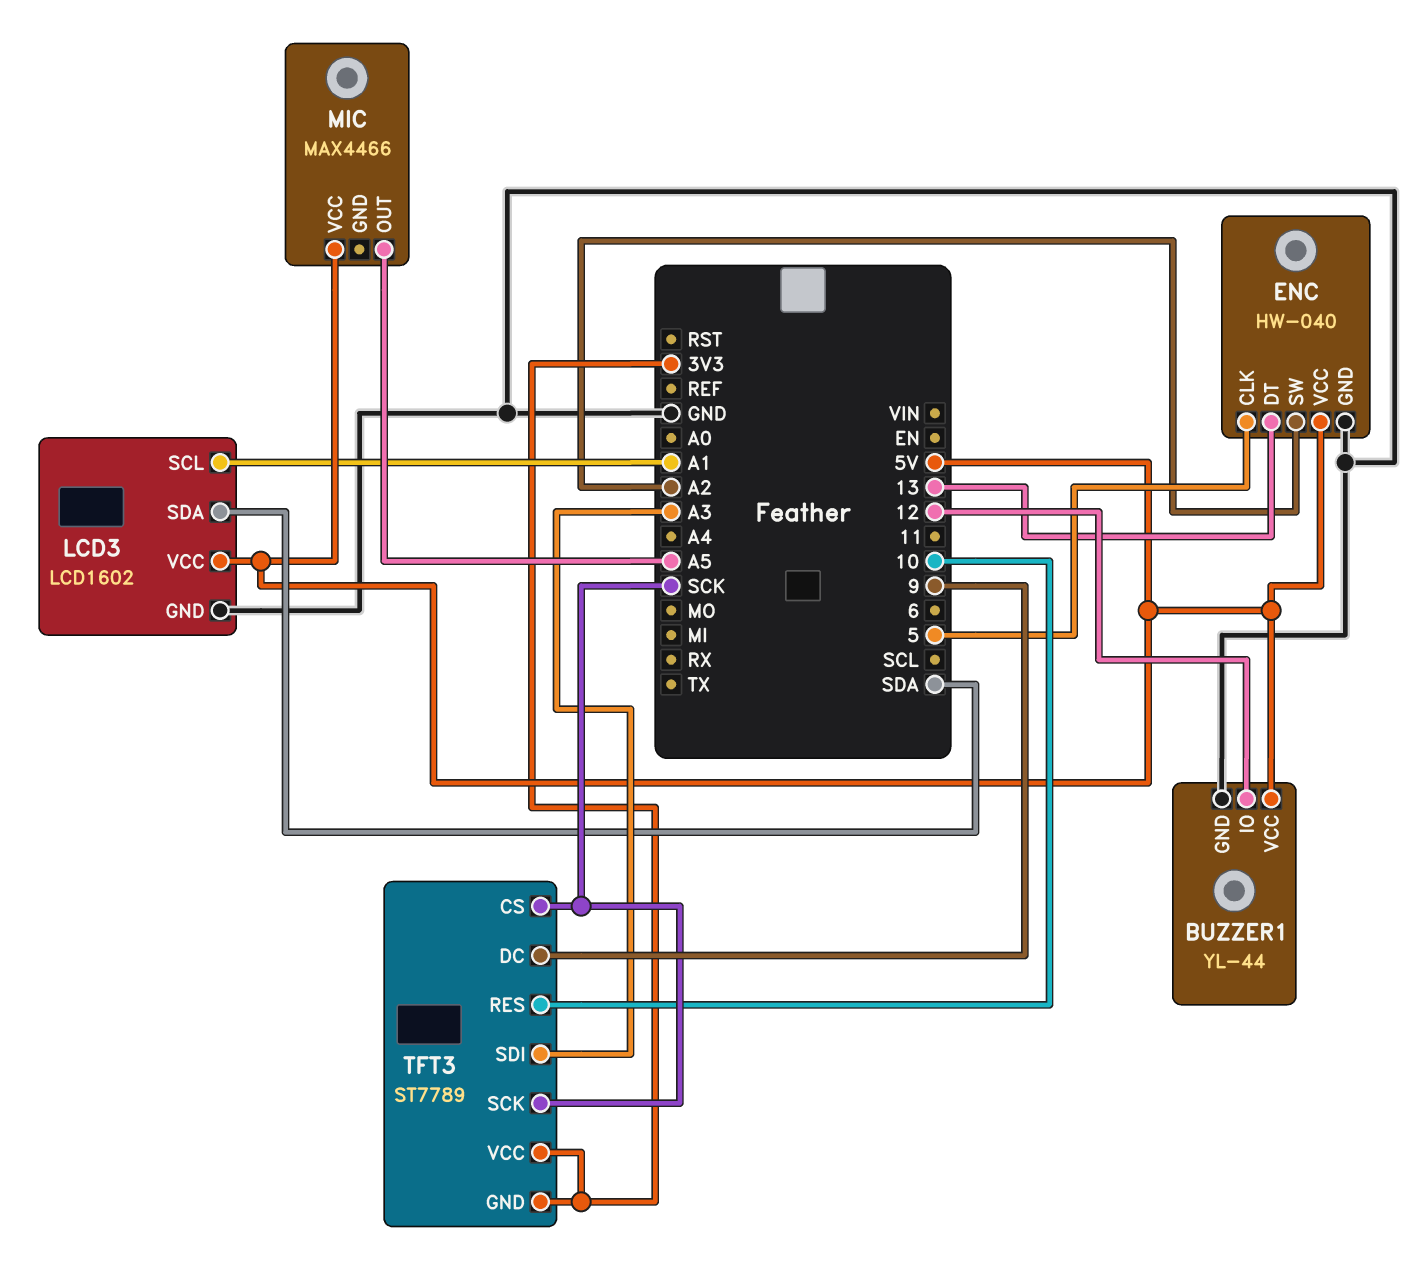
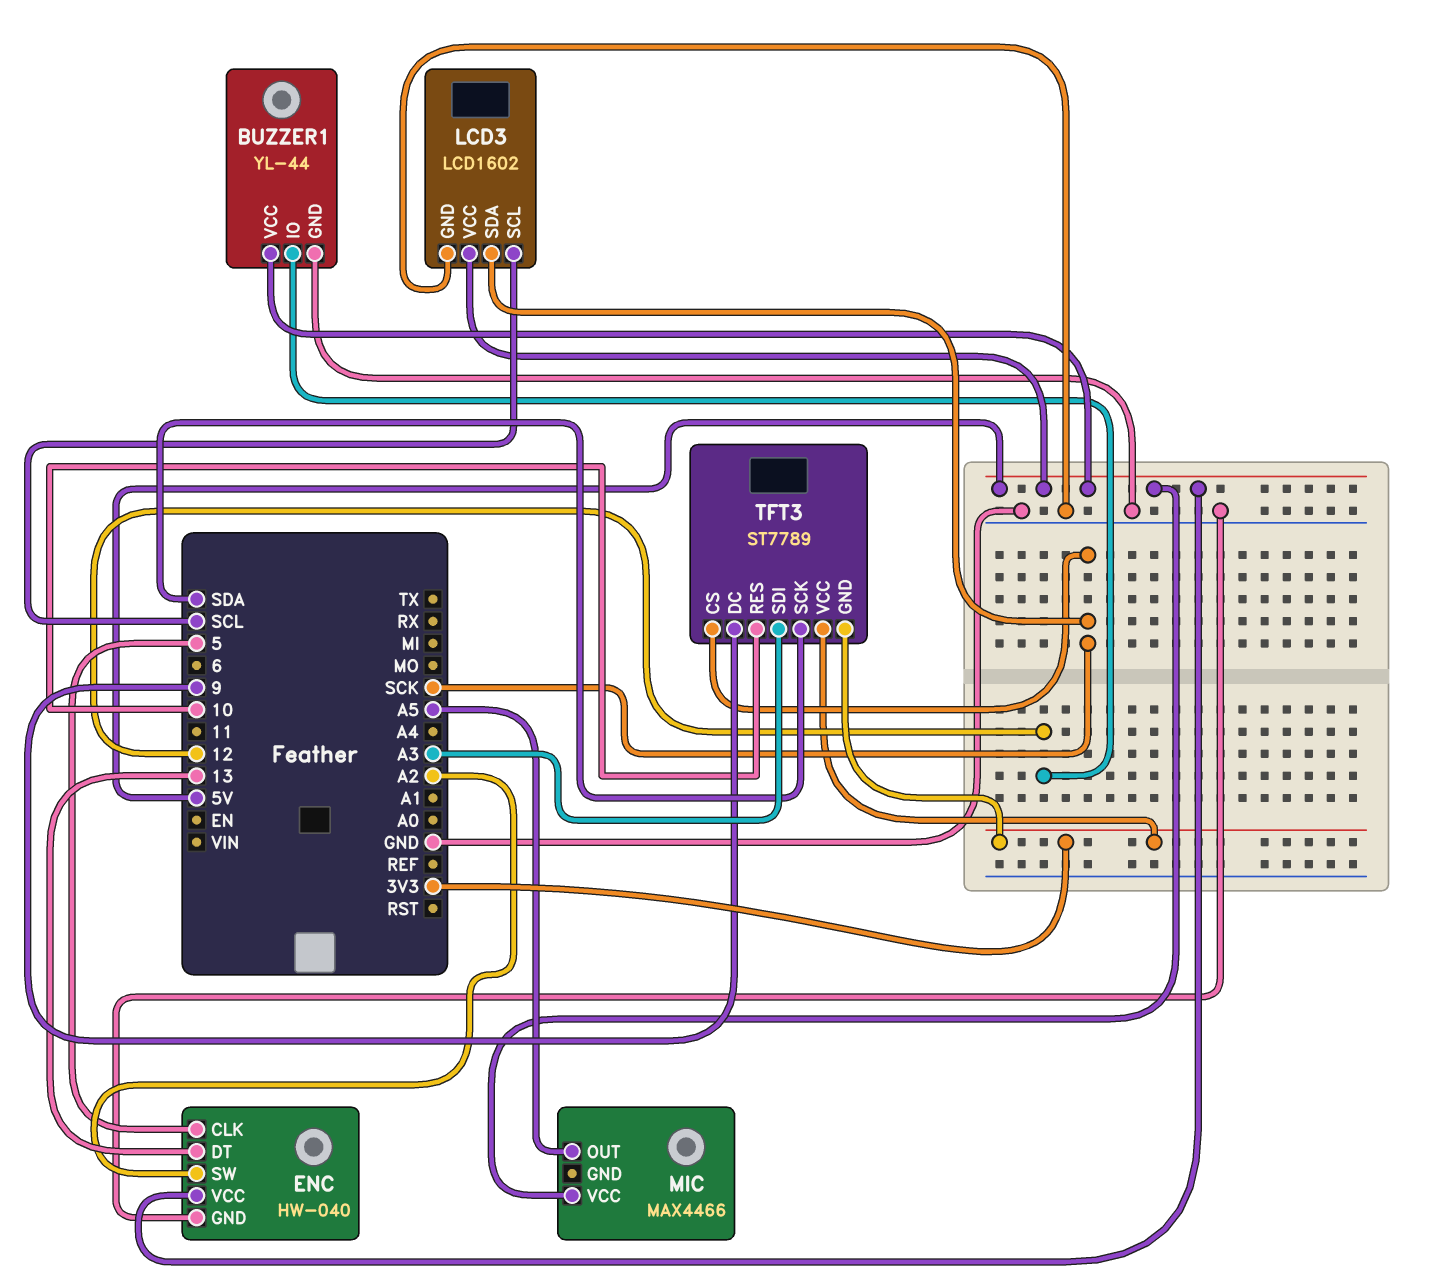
LCD3 pin SCL: A1 -> SCL
LCD3 pin SDA: SDA -> SCK
TFT3 pin SCK: SCK -> SDA

